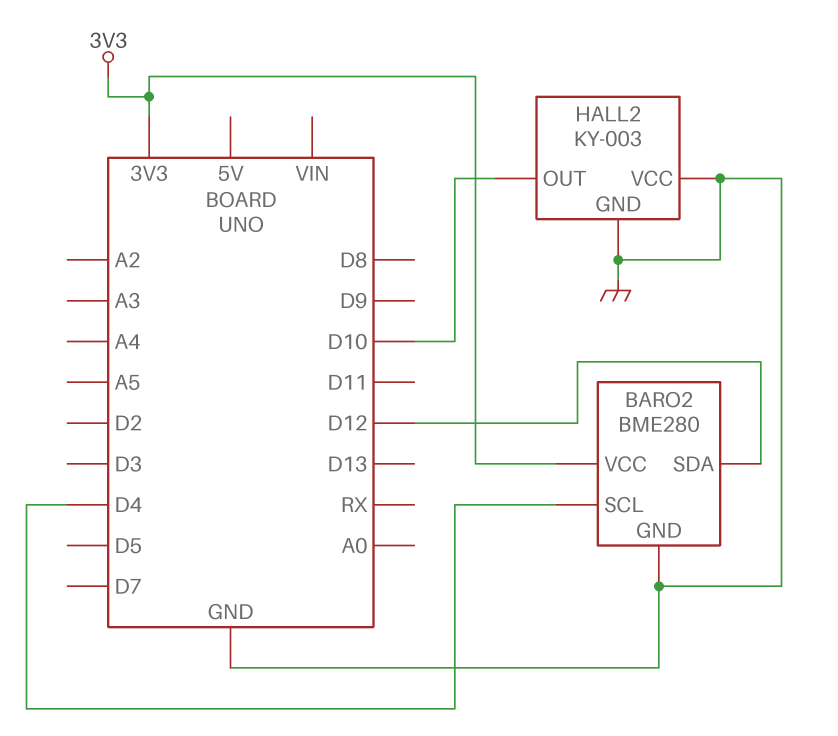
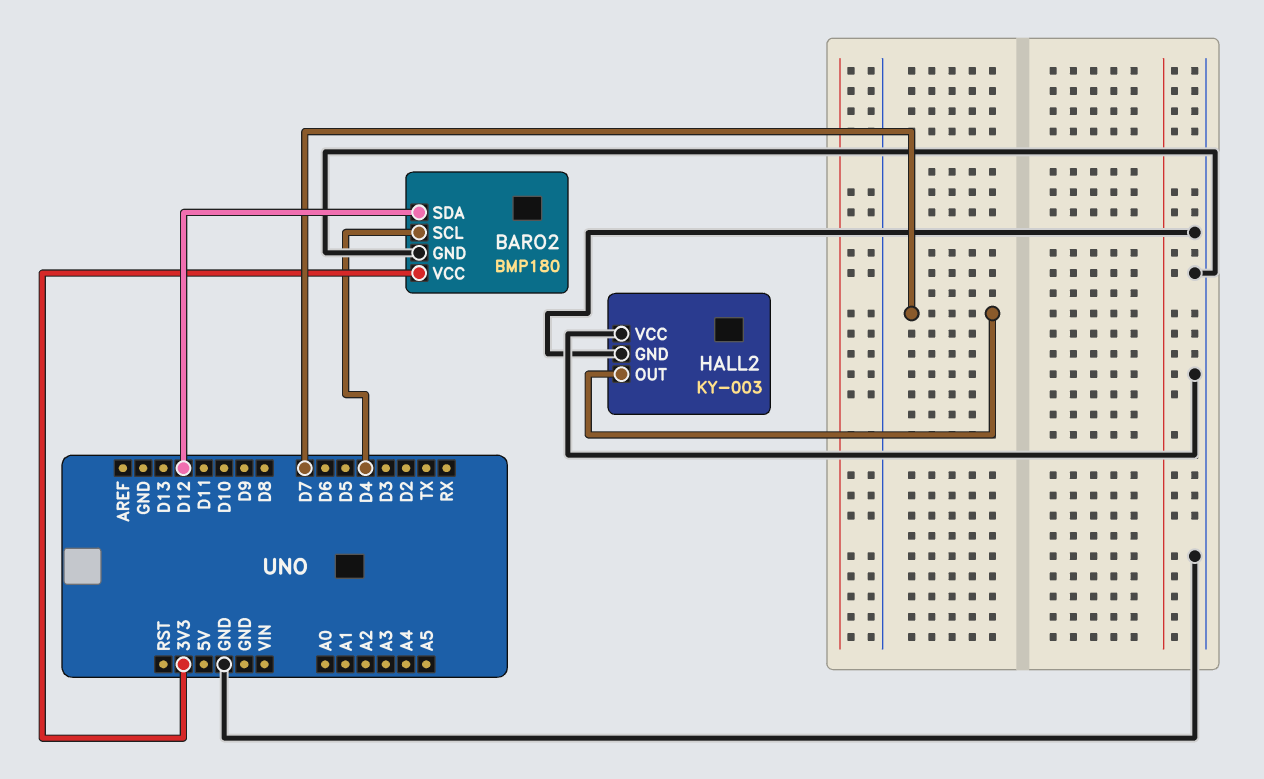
BARO2: BME280 -> BMP180
HALL2 pin OUT: D10 -> D7

